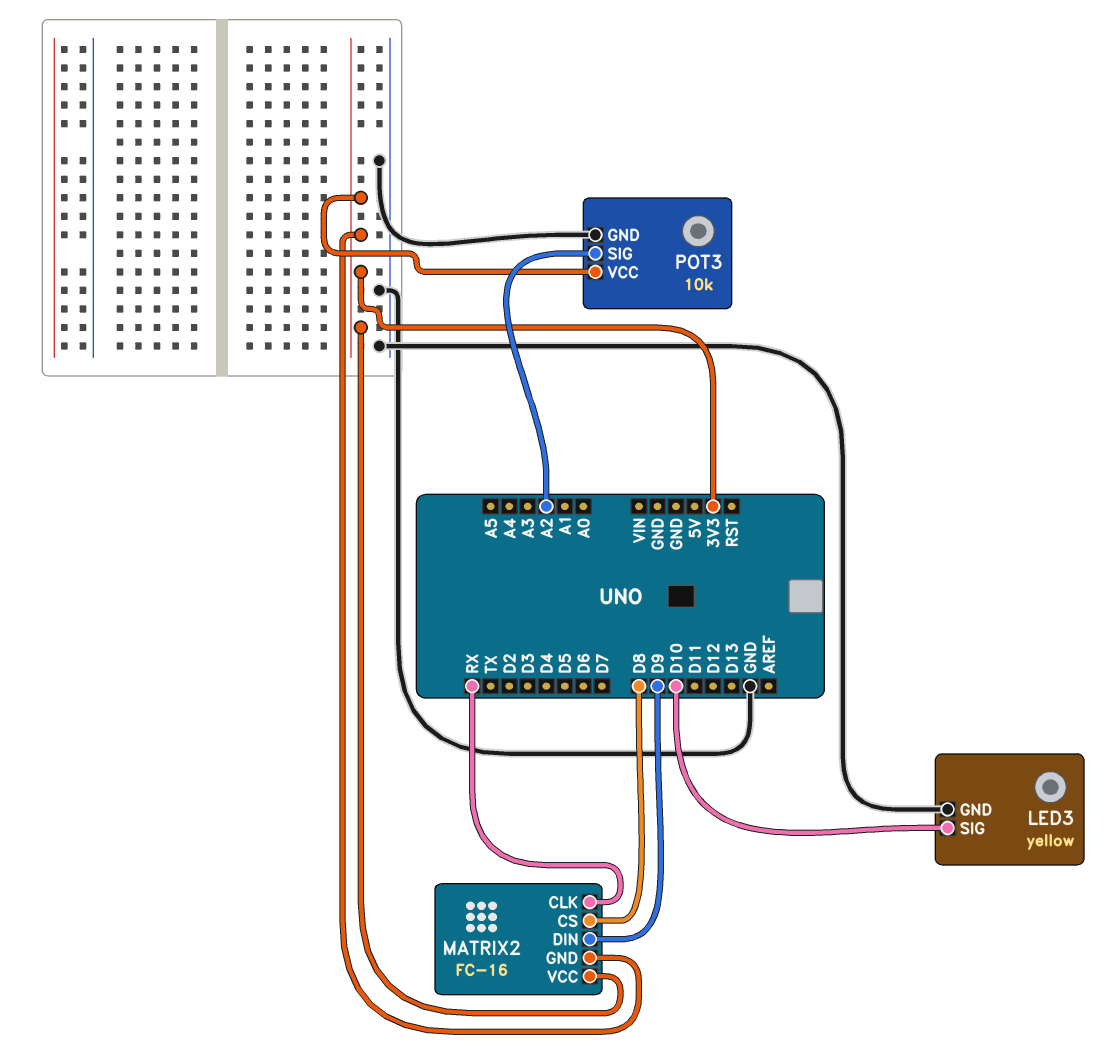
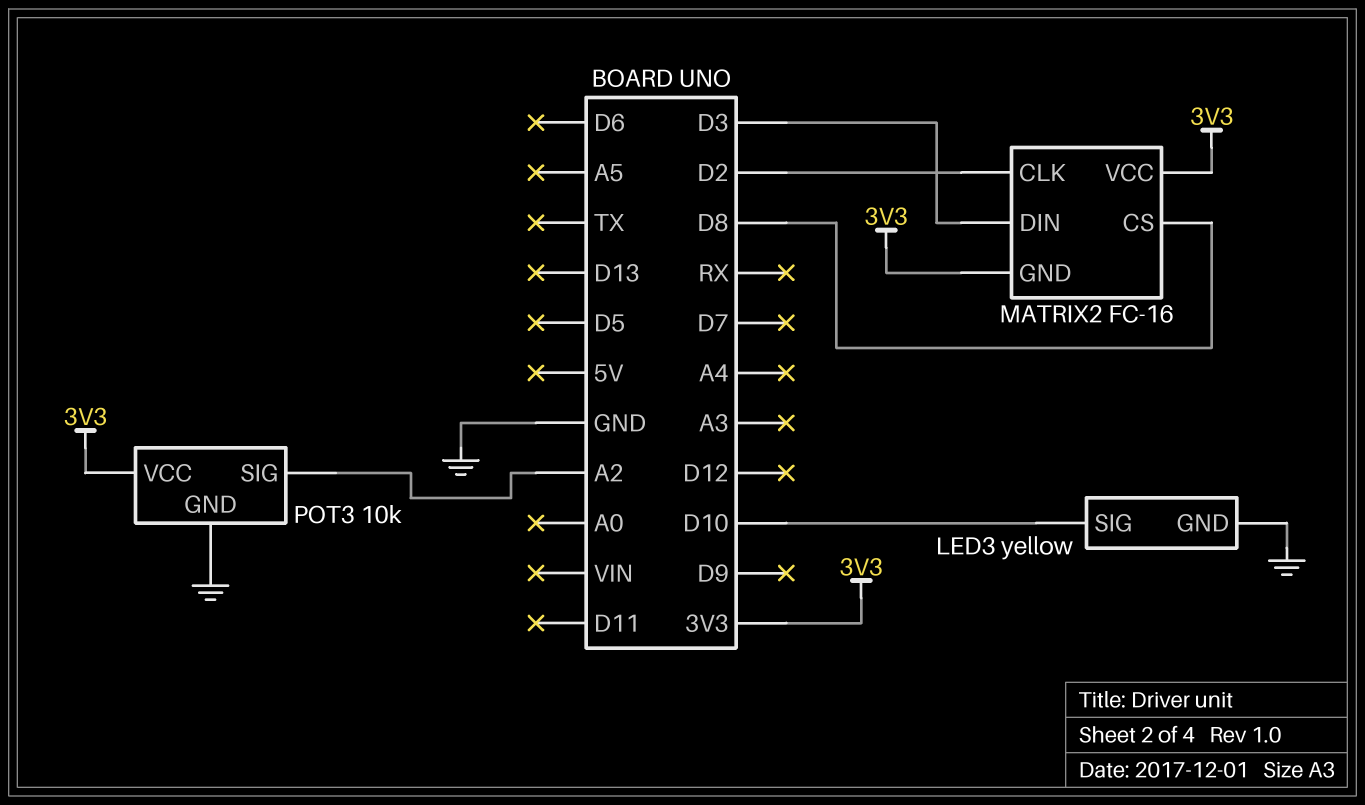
MATRIX2 pin CLK: RX -> D2
MATRIX2 pin DIN: D9 -> D3

